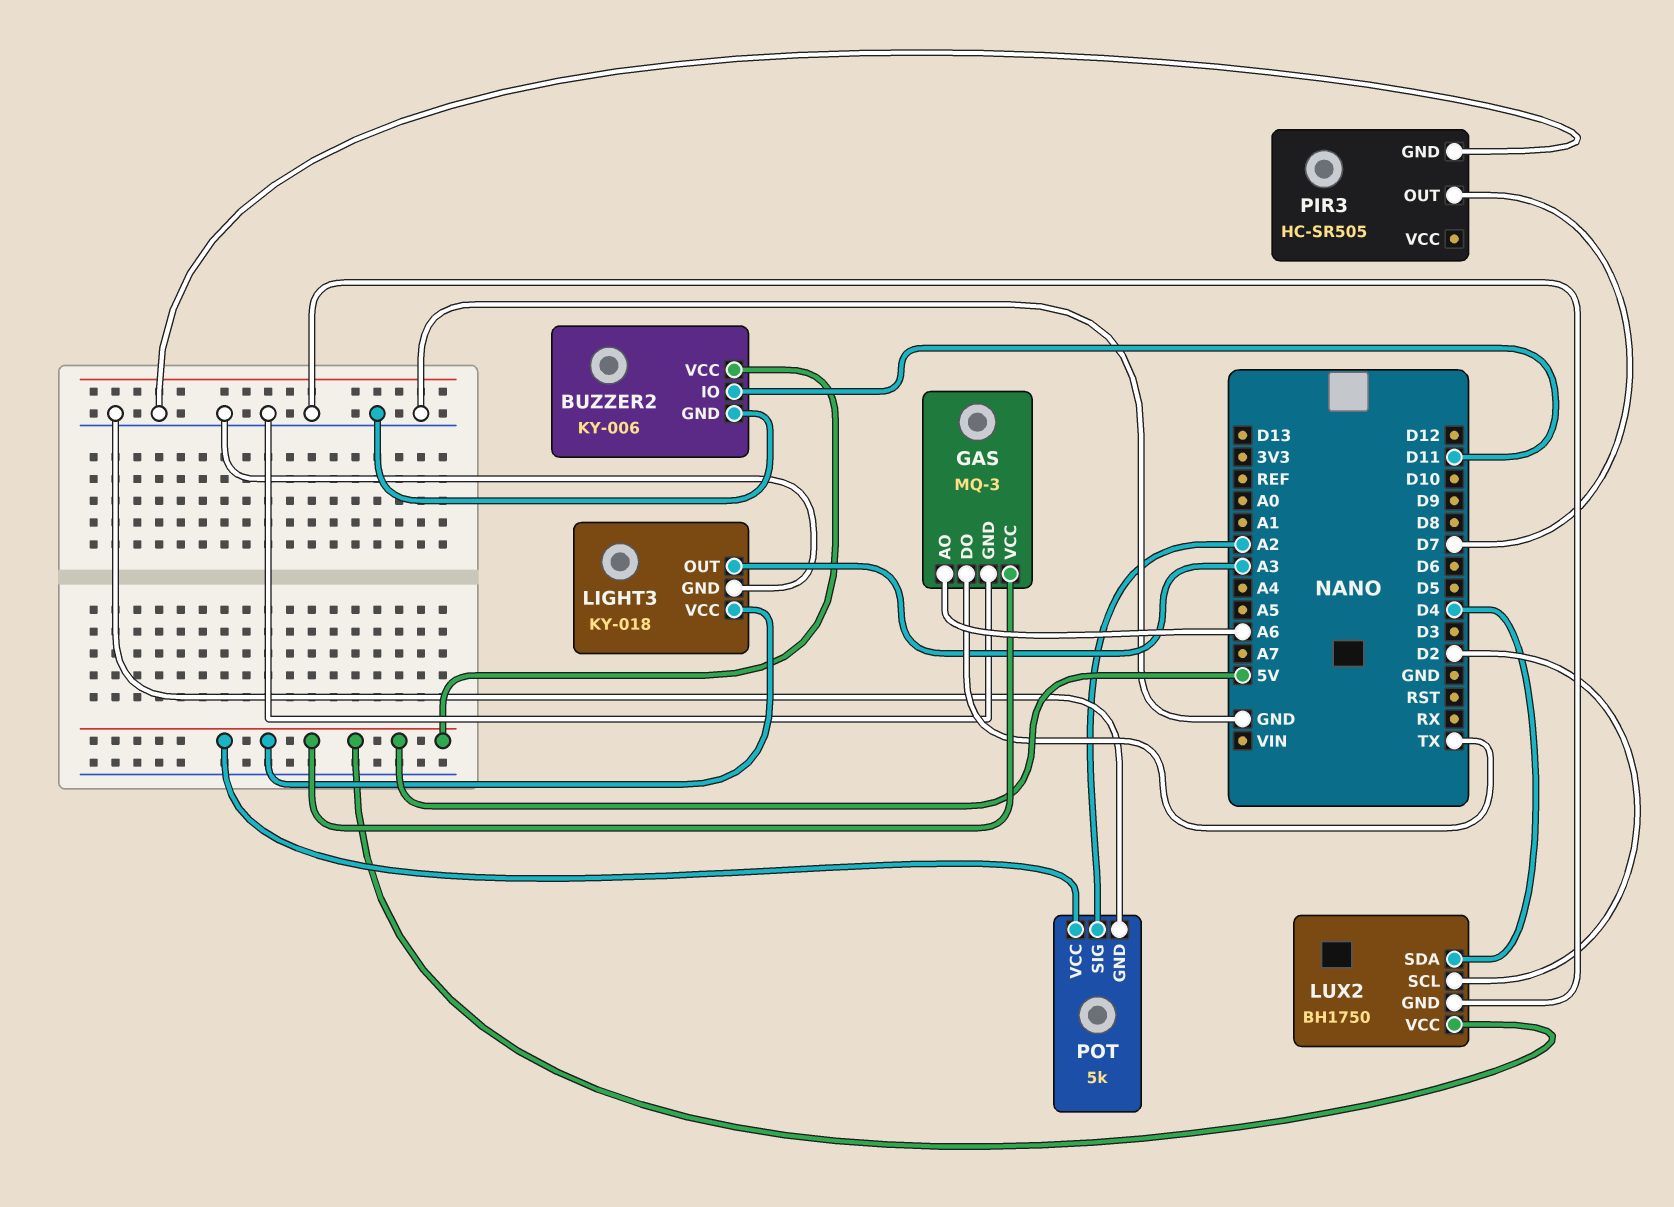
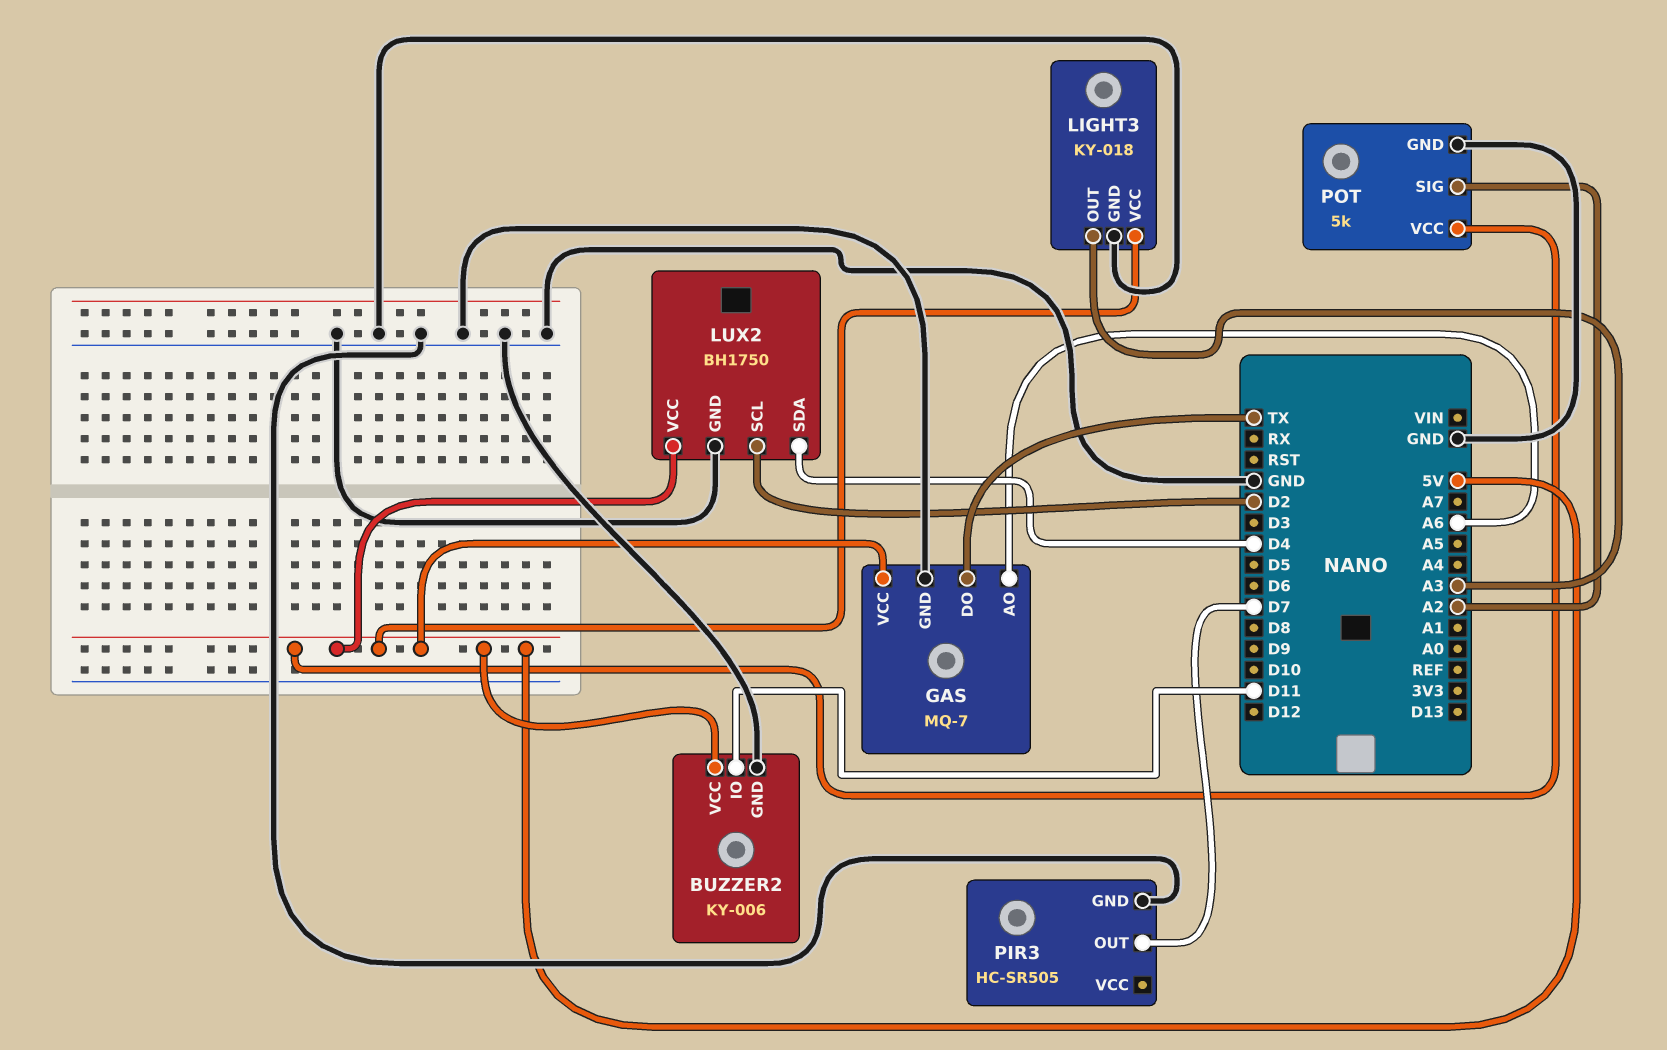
GAS: MQ-3 -> MQ-7

